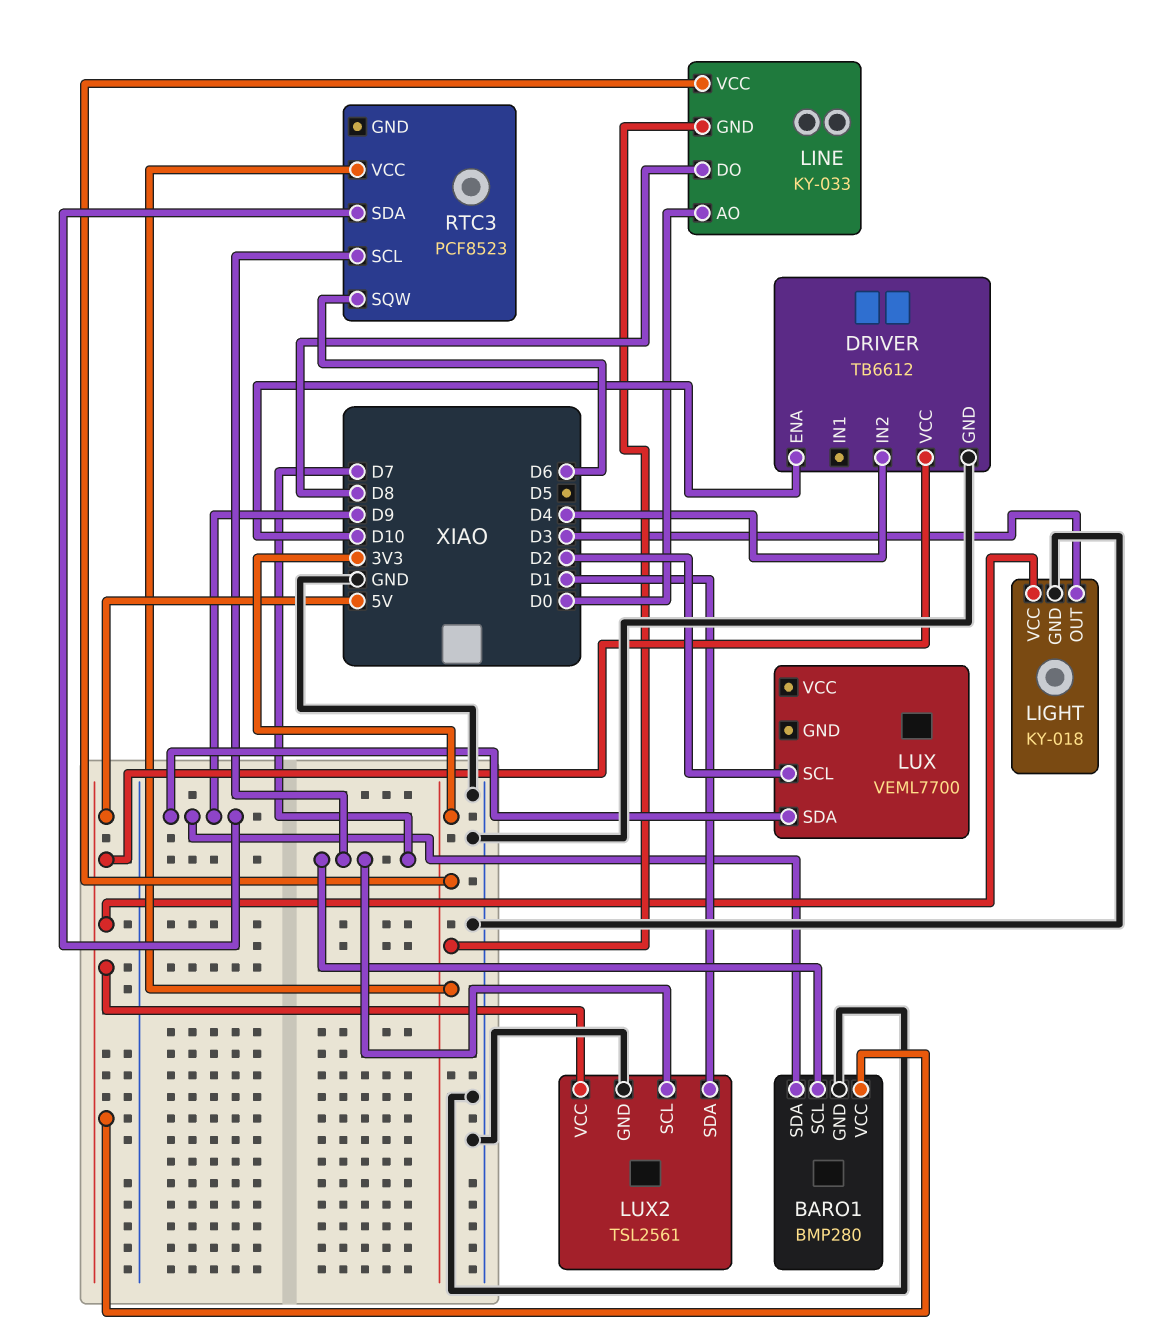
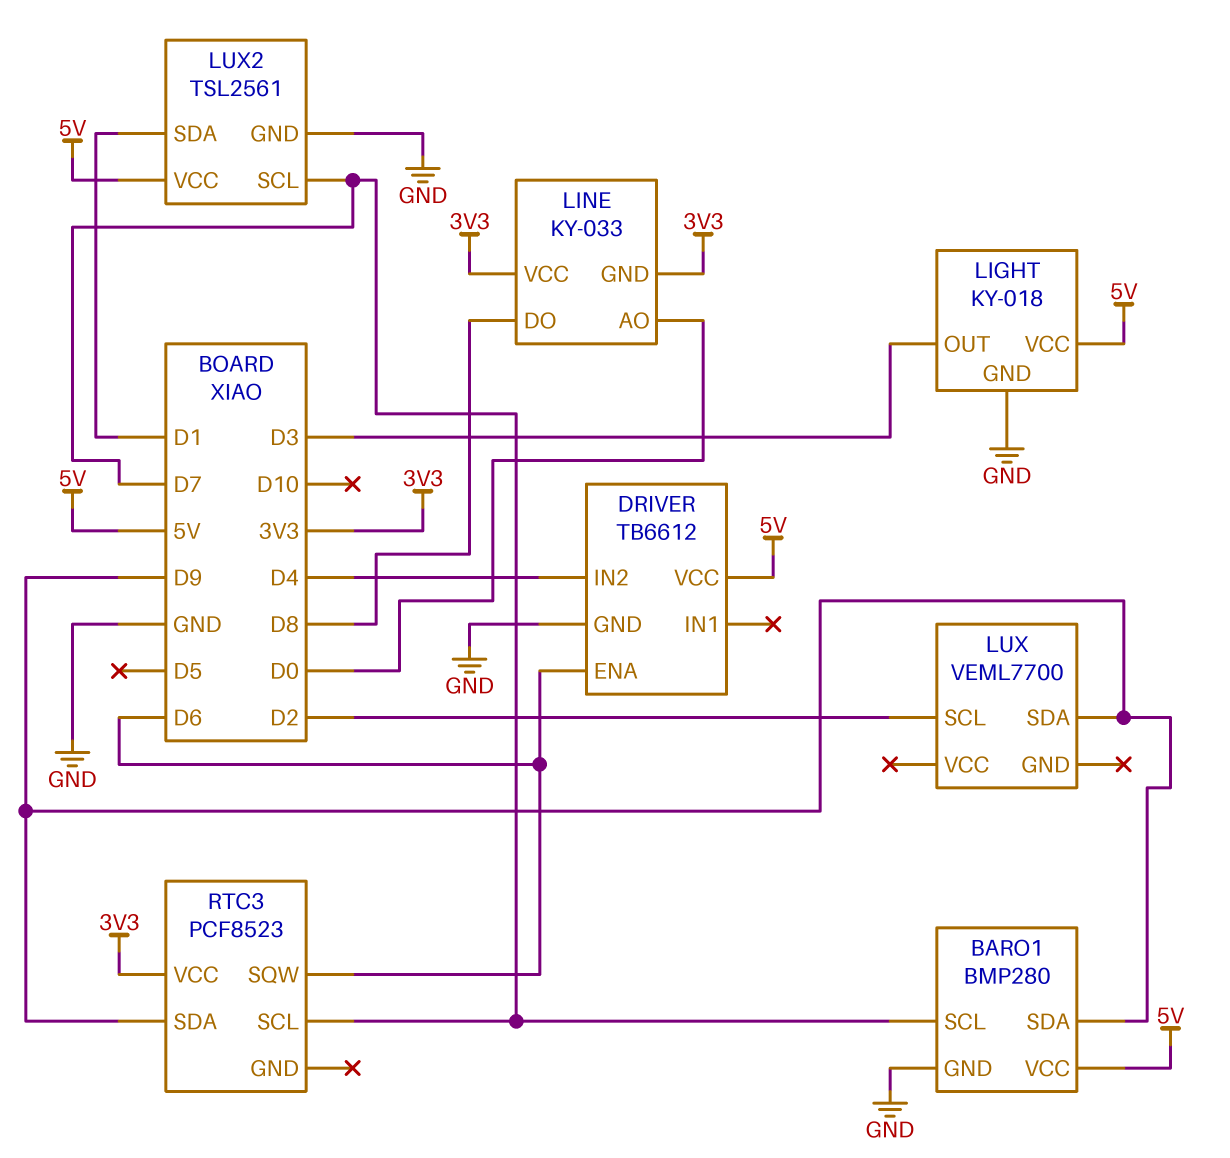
DRIVER pin ENA: D10 -> D6

